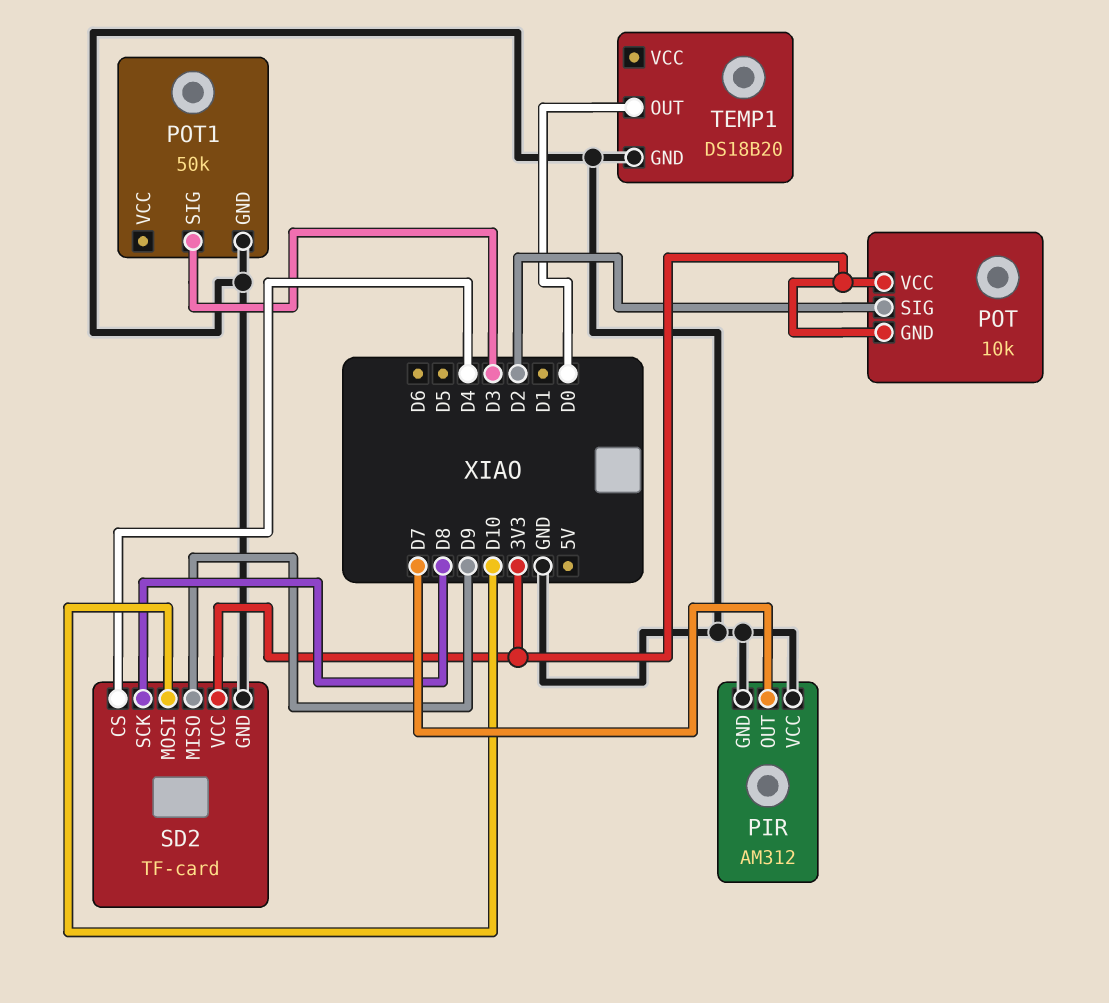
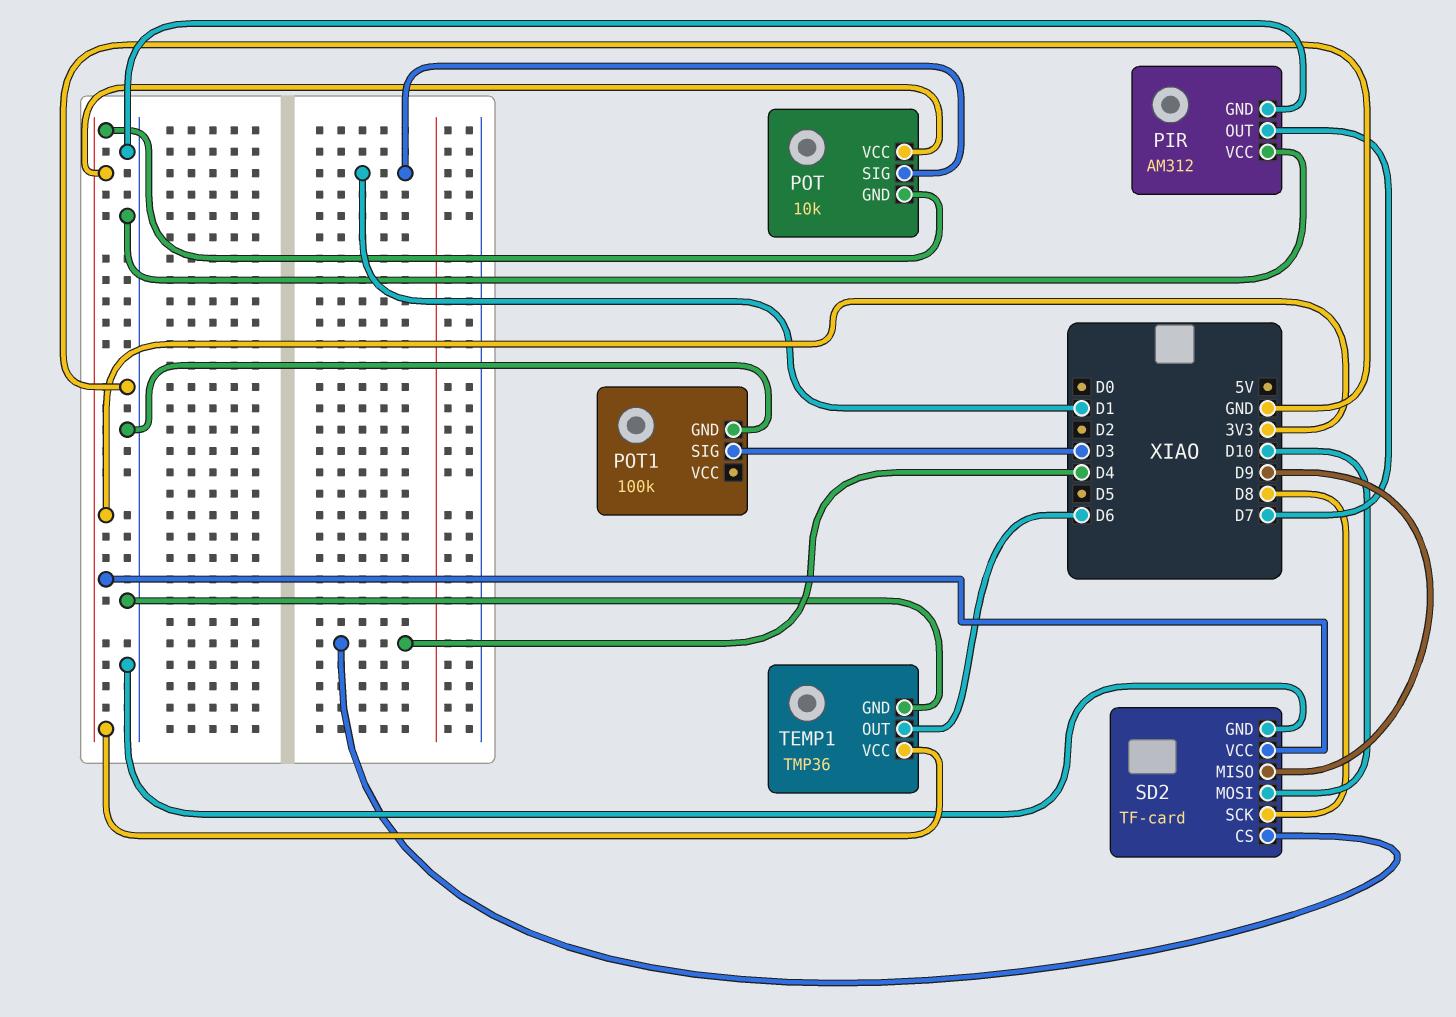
POT pin SIG: D2 -> D1
POT1: 50k -> 100k
TEMP1: DS18B20 -> TMP36
TEMP1 pin OUT: D0 -> D6
TEMP1 pin VCC: none -> 3V3

